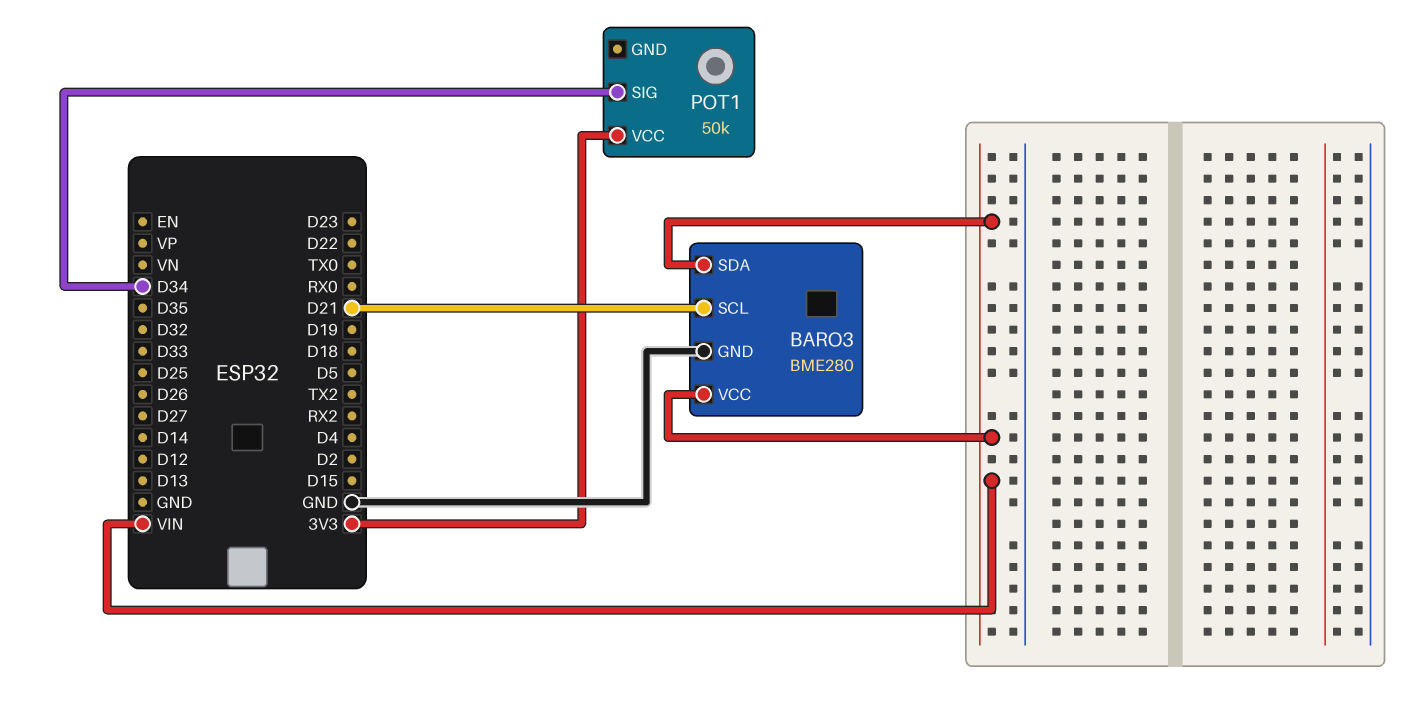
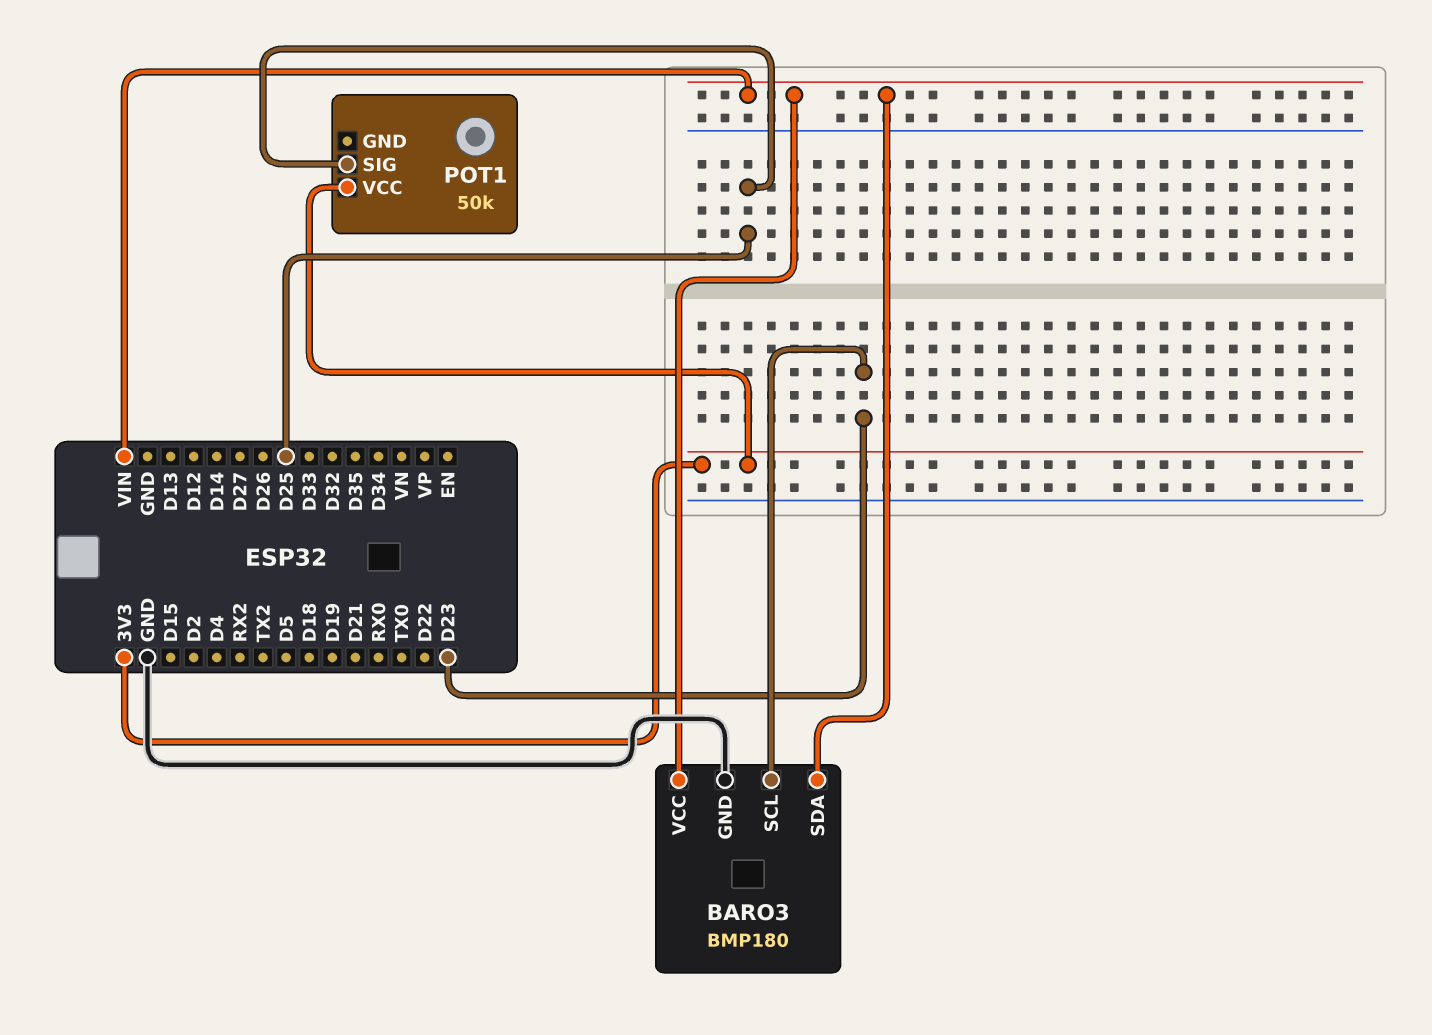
BARO3: BME280 -> BMP180
BARO3 pin SCL: D21 -> D23
POT1 pin SIG: D34 -> D25

